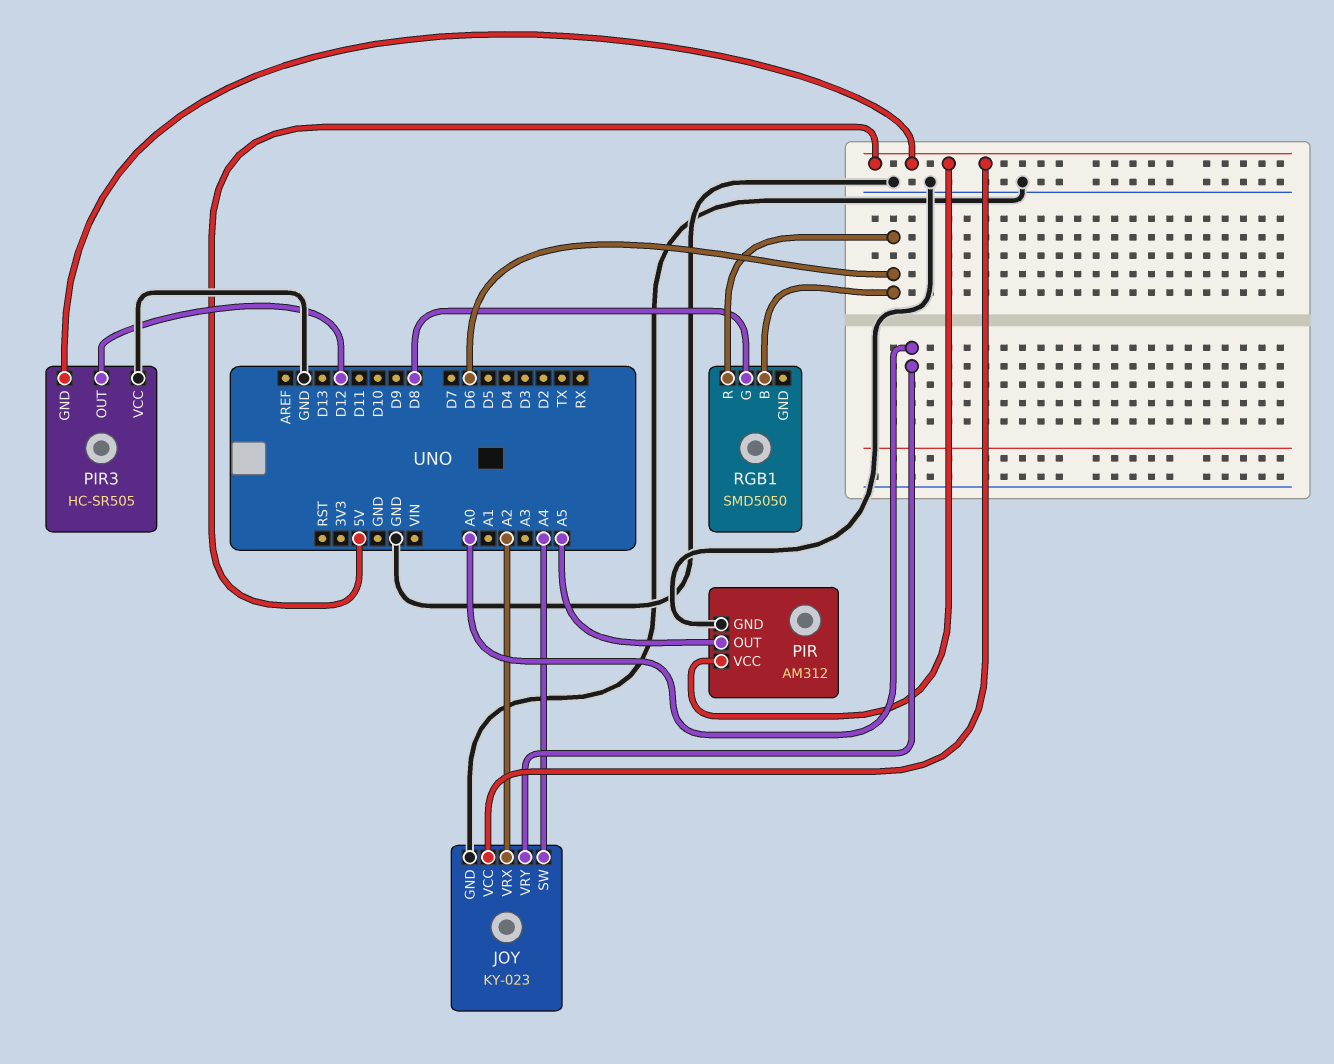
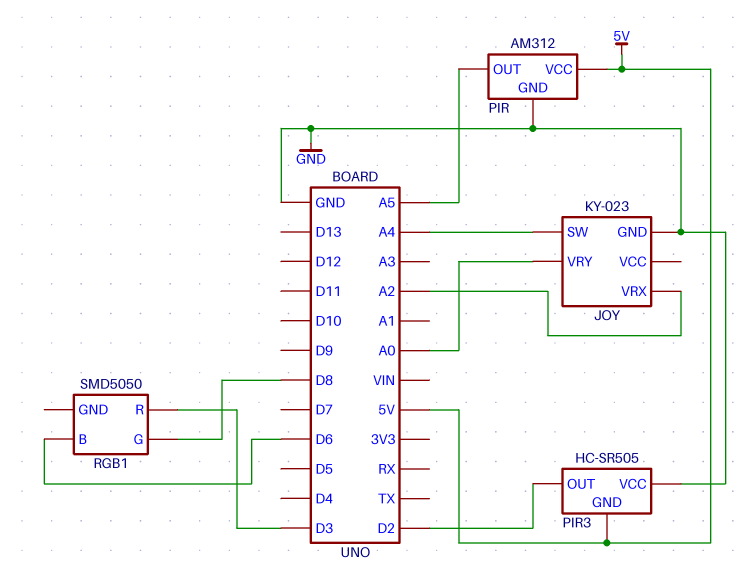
JOY pin VCC: 5V -> none
PIR3 pin OUT: D12 -> D2
RGB1 pin R: D6 -> D3

